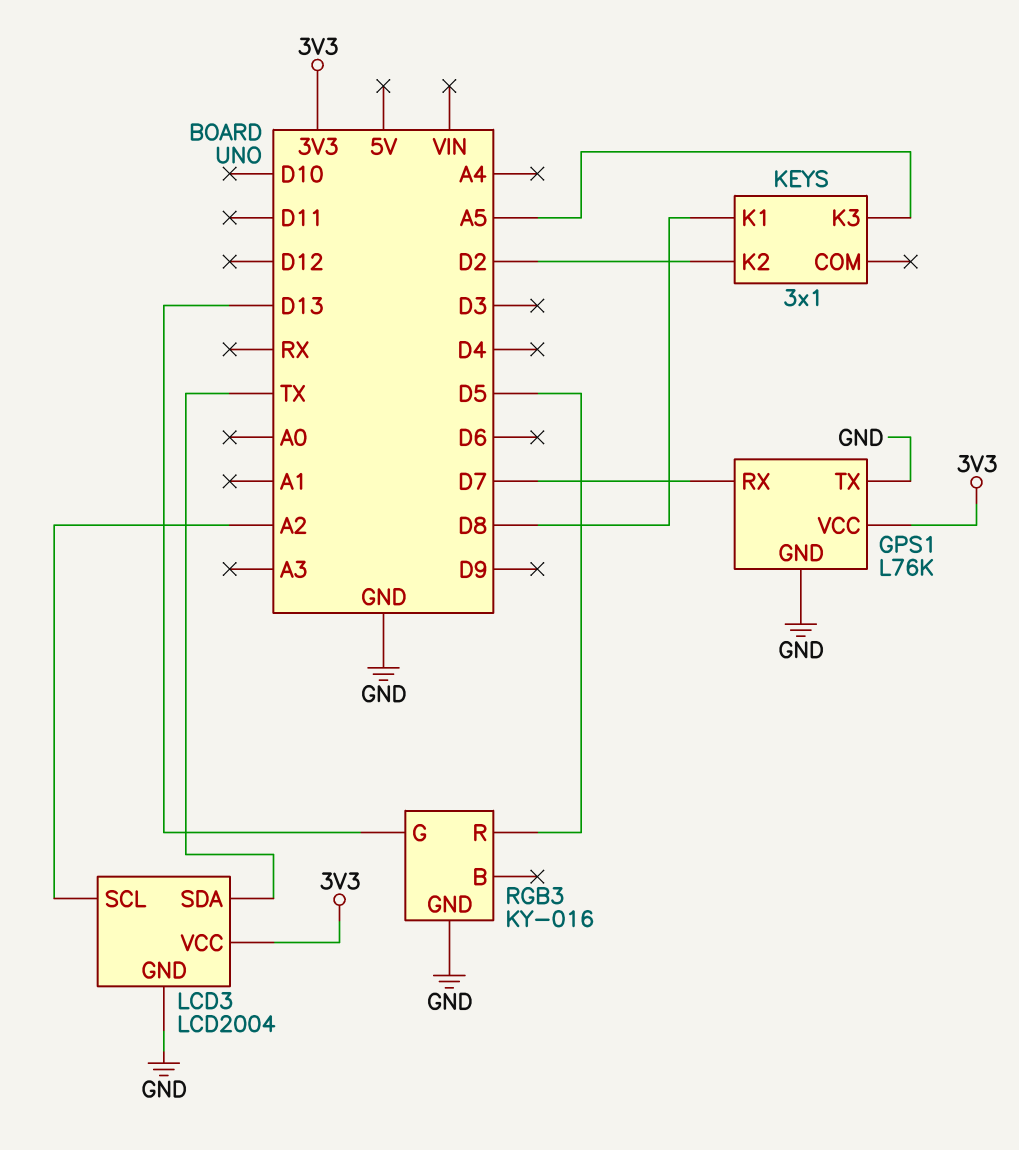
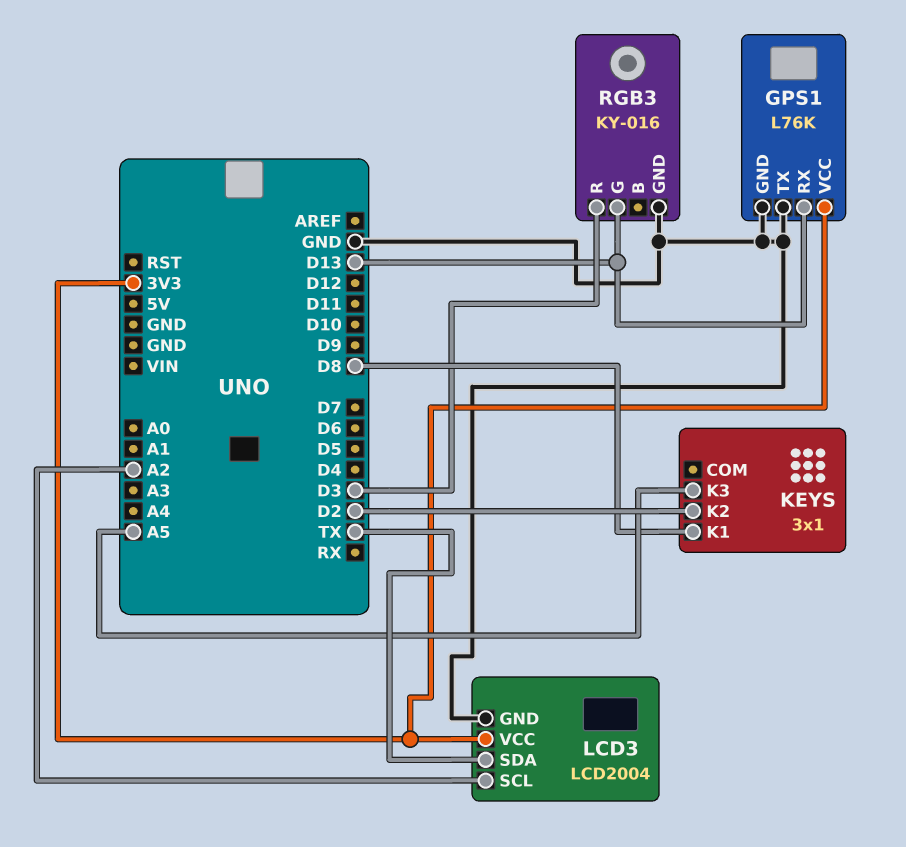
GPS1 pin RX: D7 -> D13
RGB3 pin R: D5 -> D3

